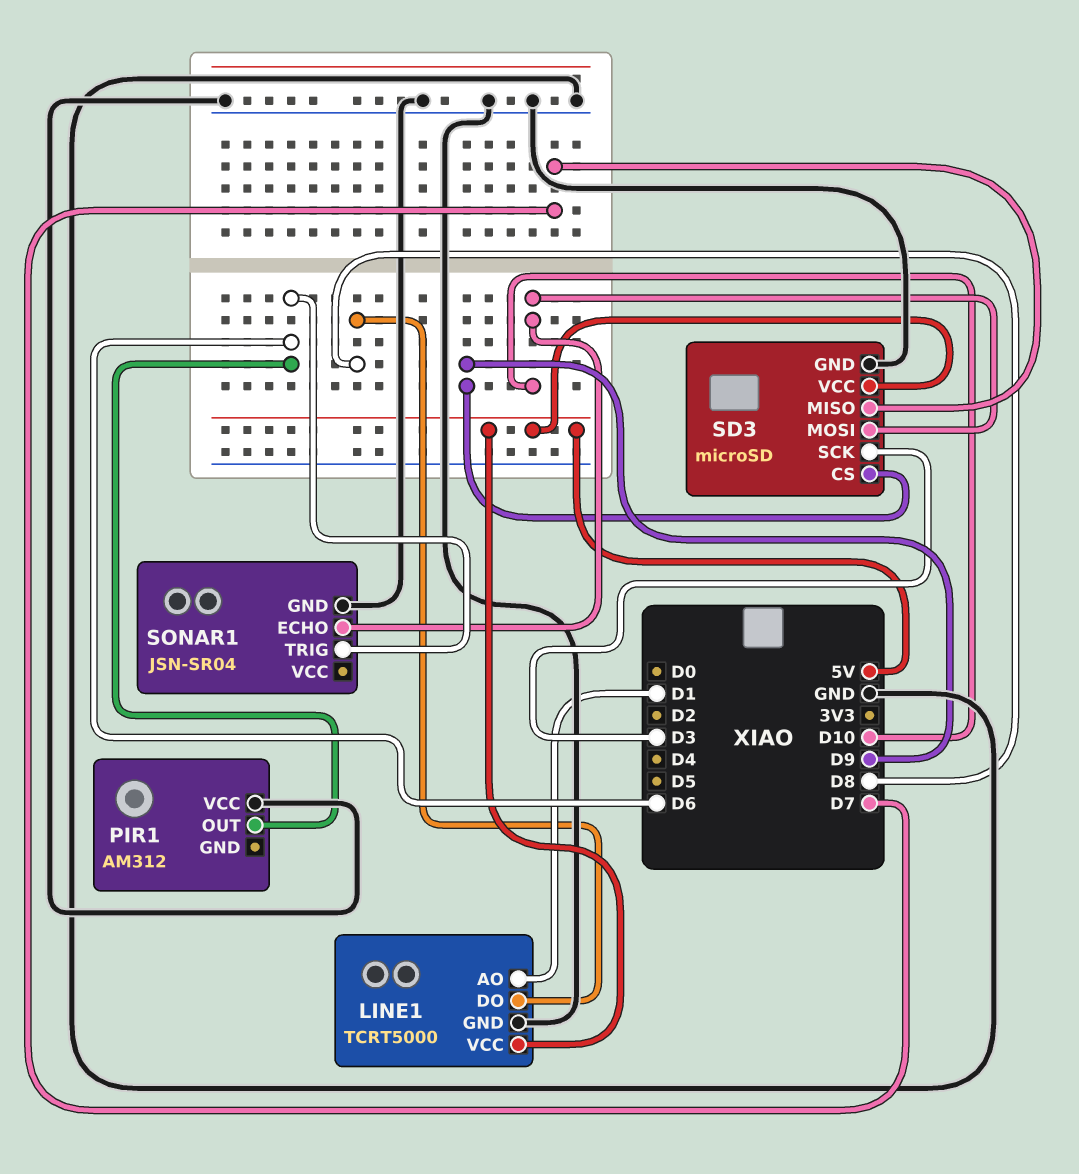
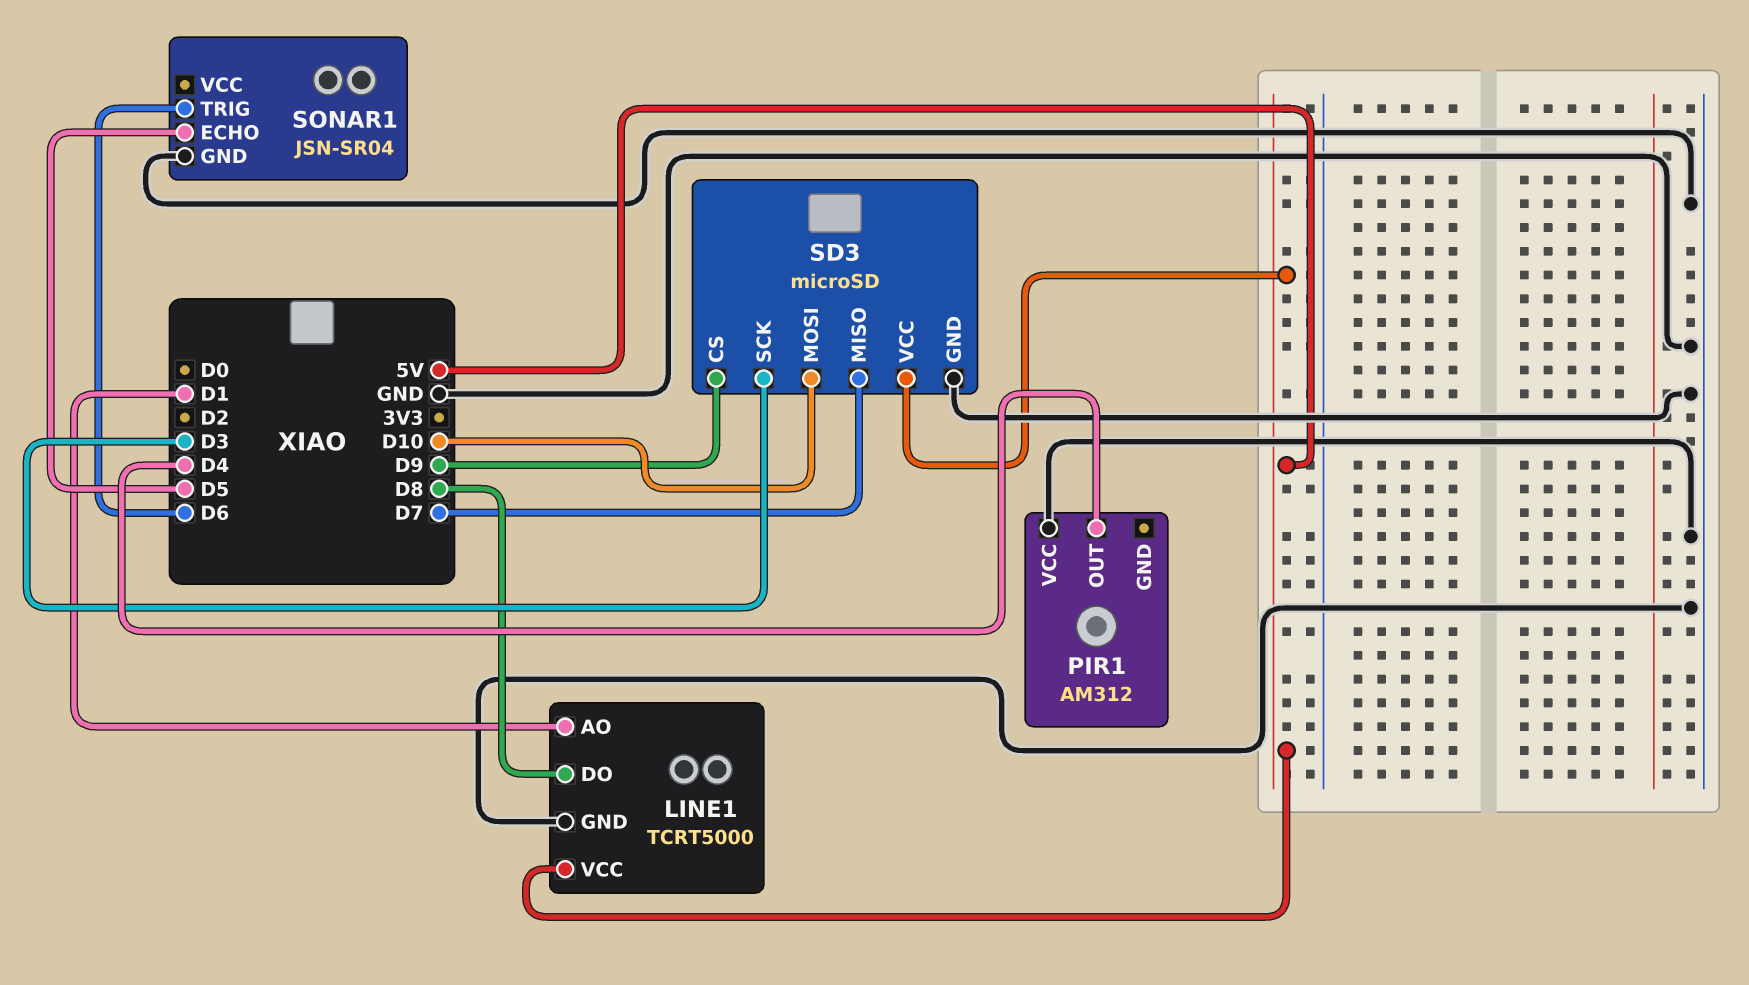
PIR1 pin OUT: D6 -> D4
SONAR1 pin ECHO: D10 -> D5

